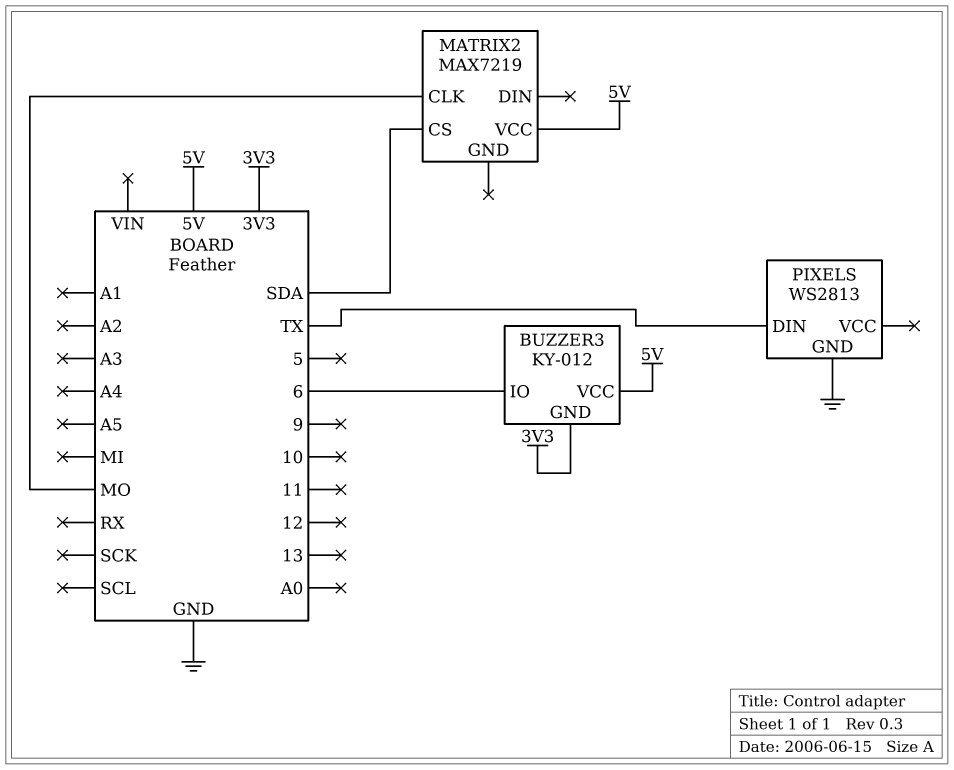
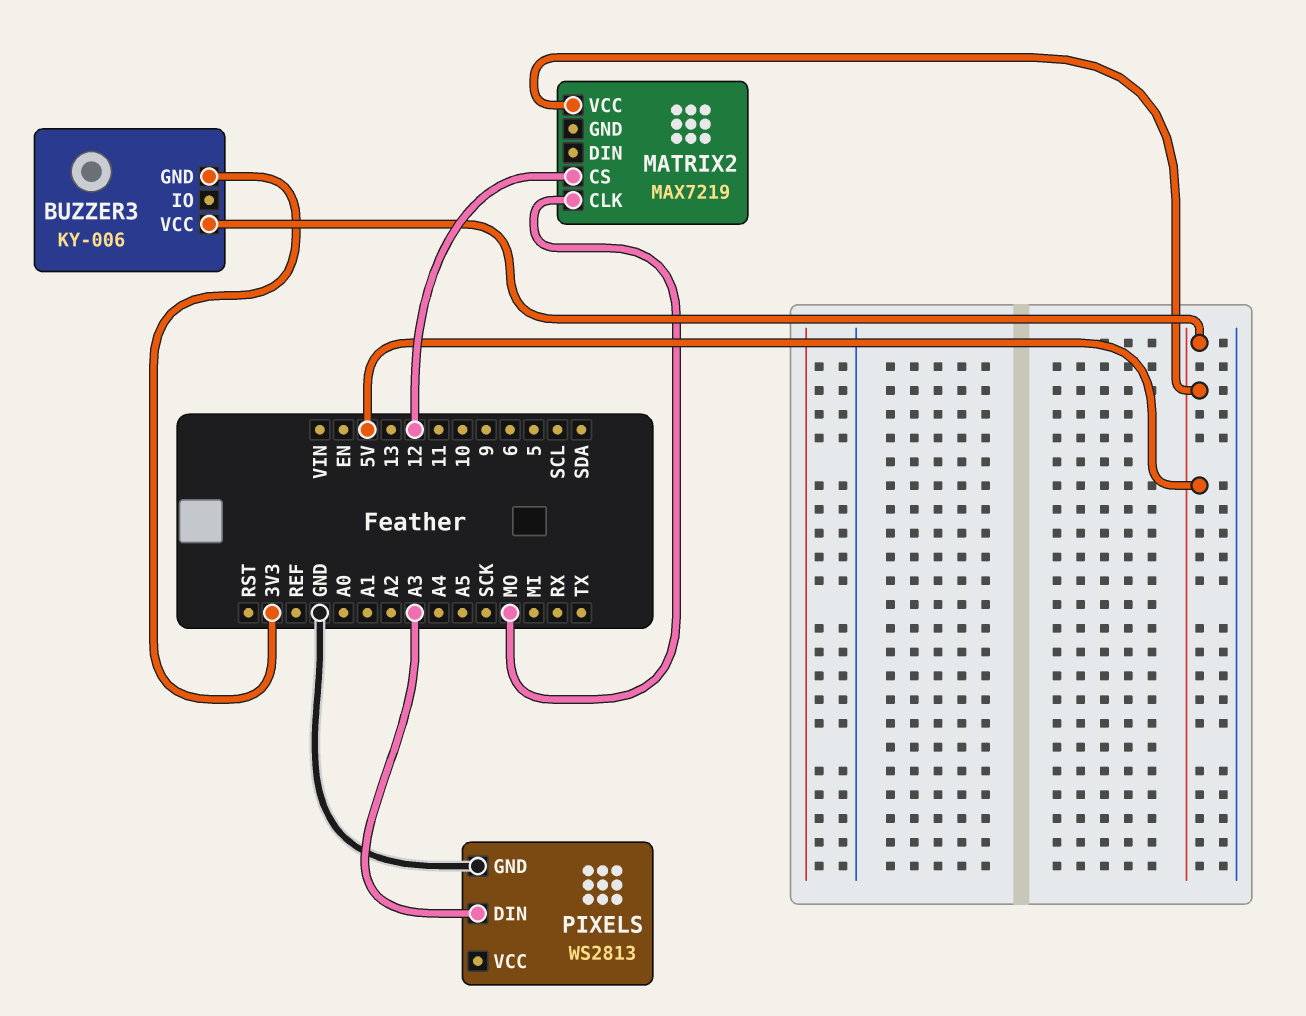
BUZZER3: KY-012 -> KY-006
BUZZER3 pin IO: 6 -> none
MATRIX2 pin CS: SDA -> 12
PIXELS pin DIN: TX -> A3

